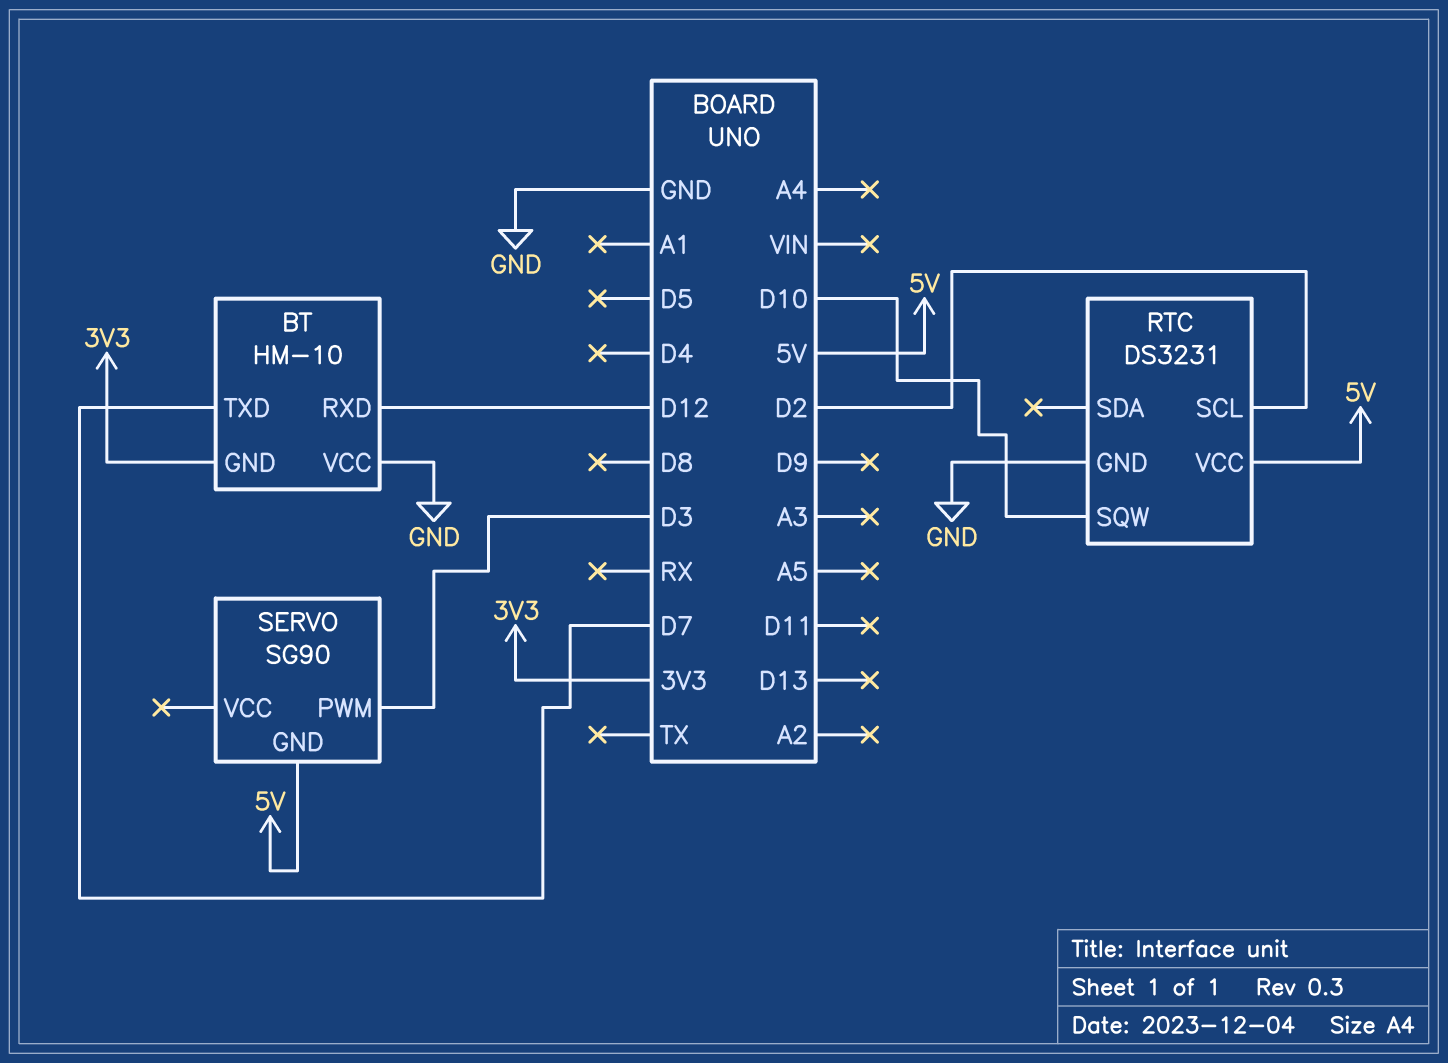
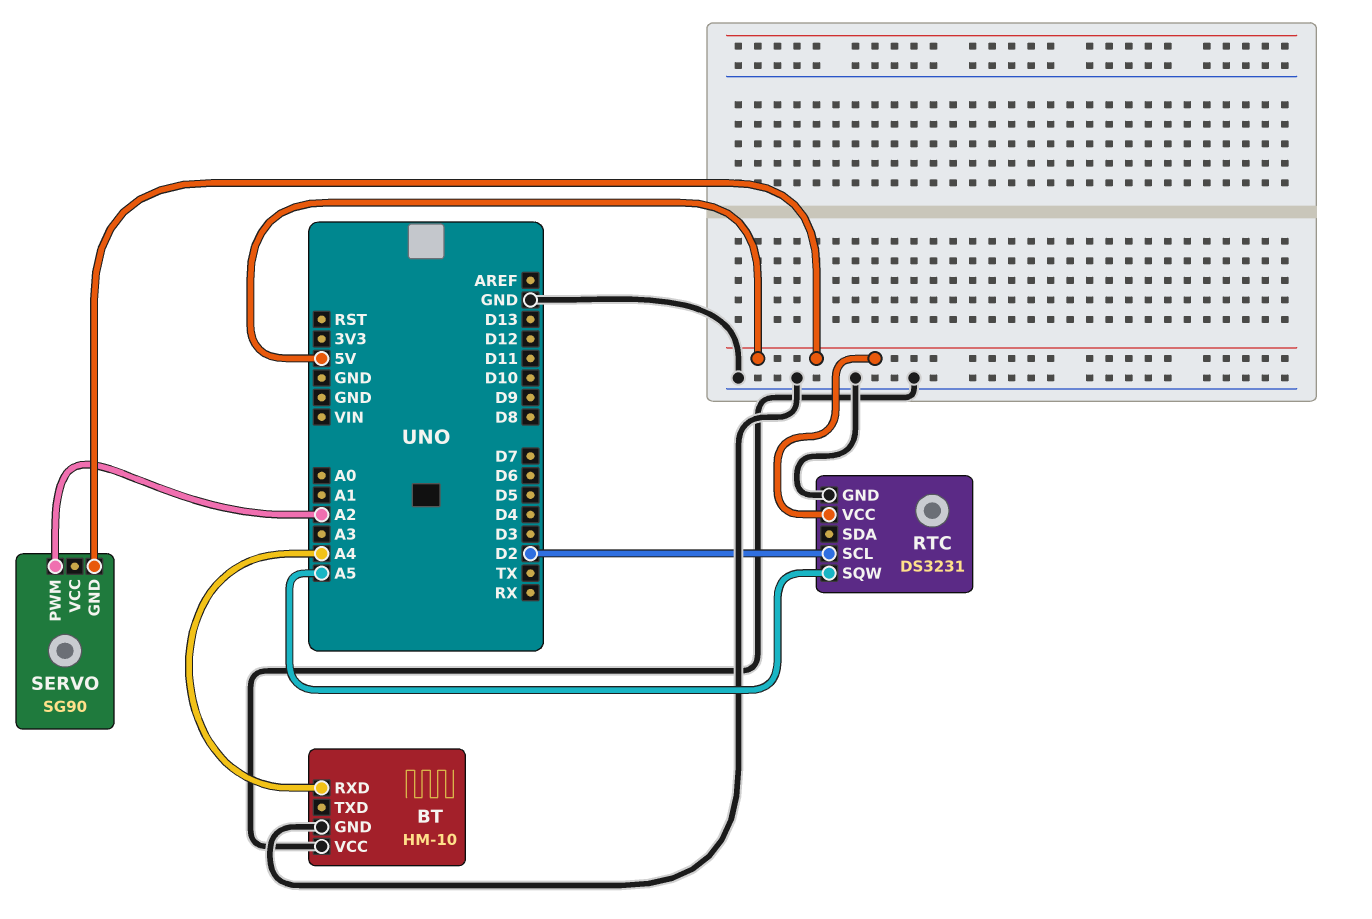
BT pin GND: 3V3 -> GND
BT pin RXD: D12 -> A4
BT pin TXD: D7 -> none
RTC pin SQW: D10 -> A5
SERVO pin PWM: D3 -> A2

